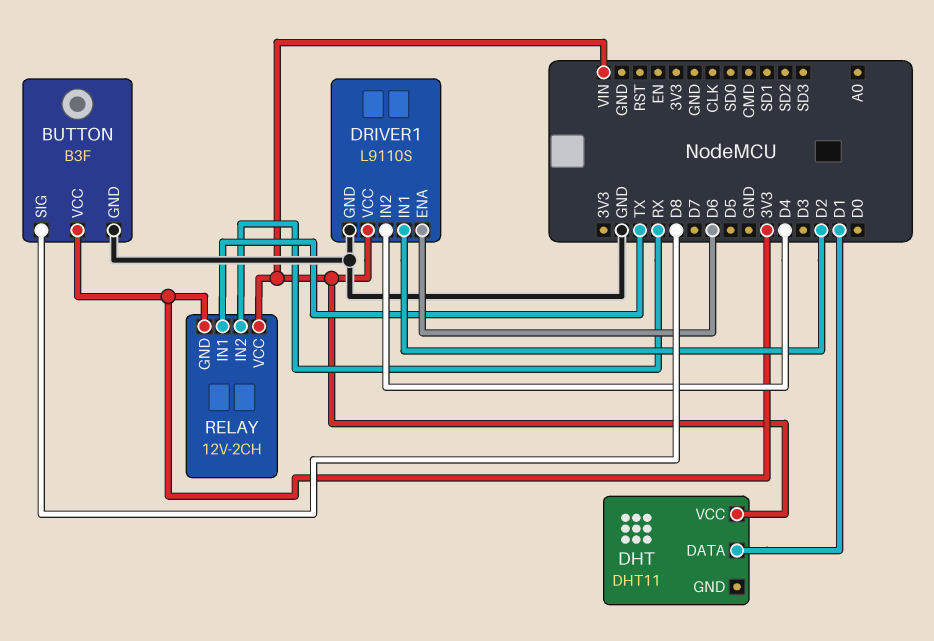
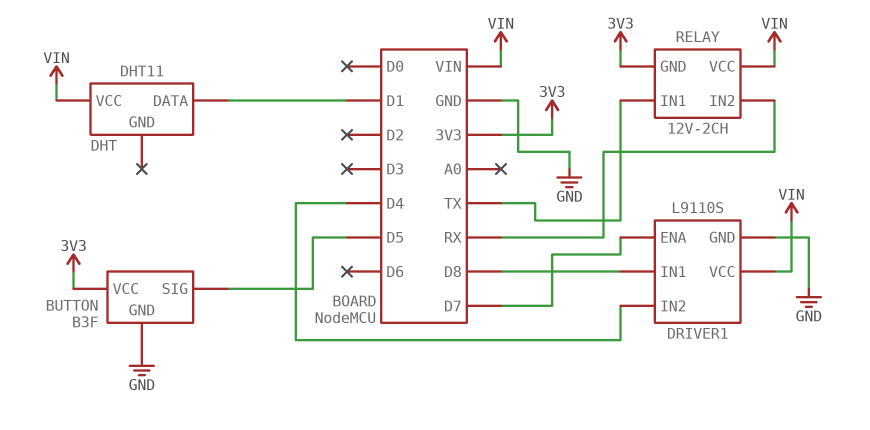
BUTTON pin SIG: D8 -> D5
DRIVER1 pin ENA: D6 -> D7
DRIVER1 pin IN1: D2 -> D8

